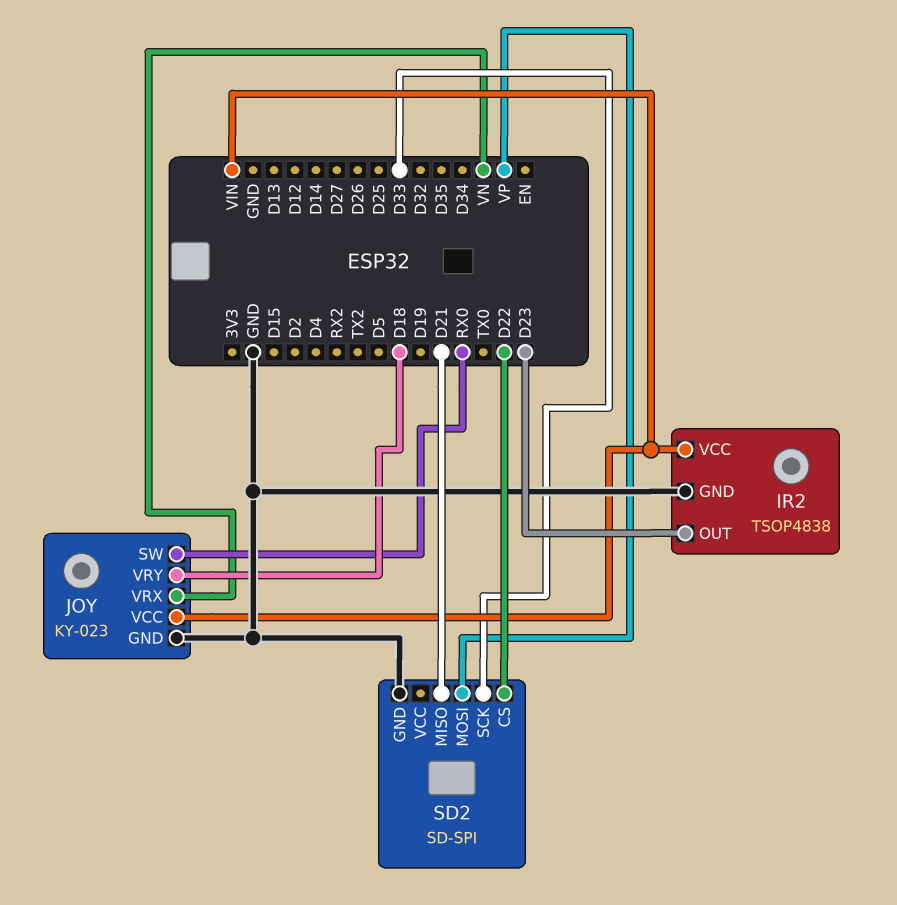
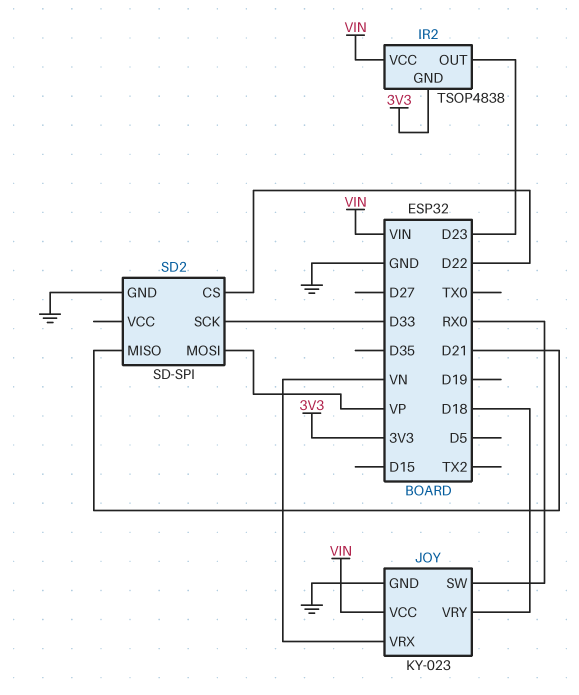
IR2 pin GND: GND -> 3V3

